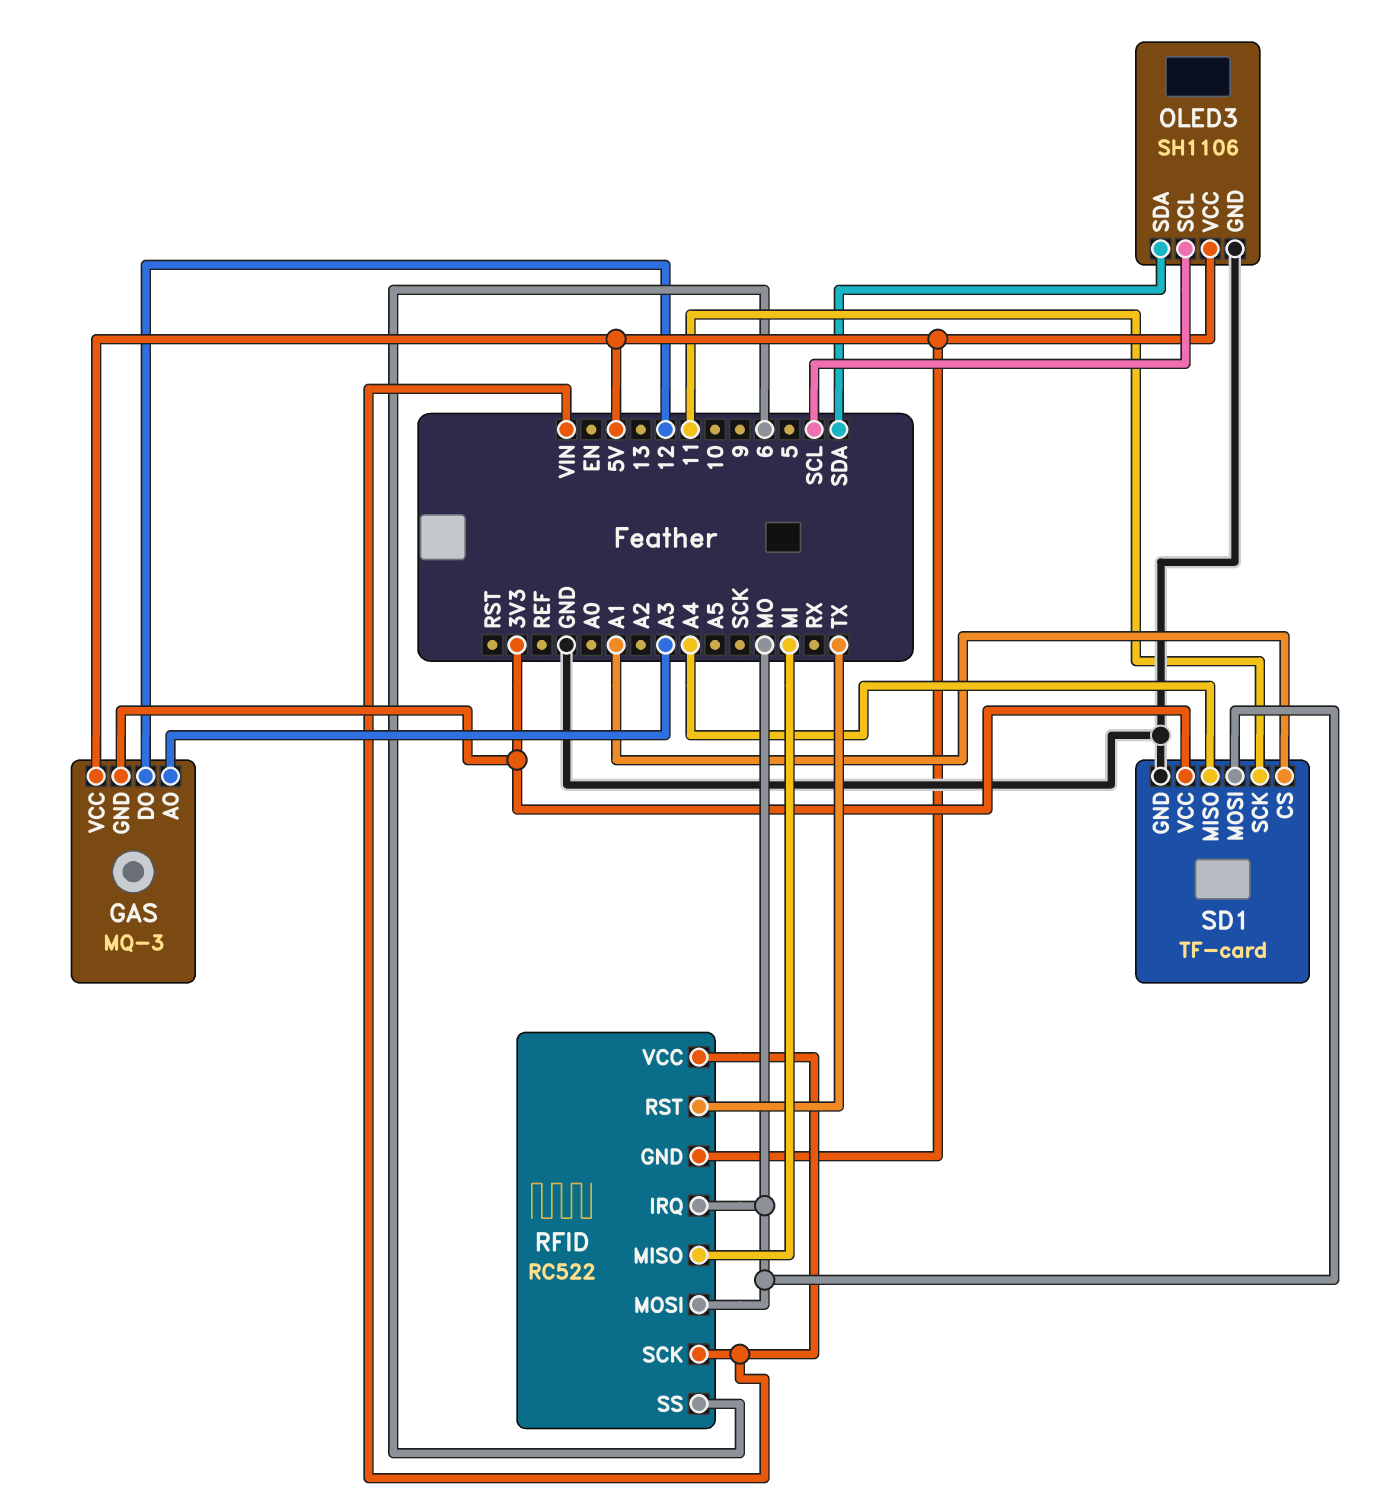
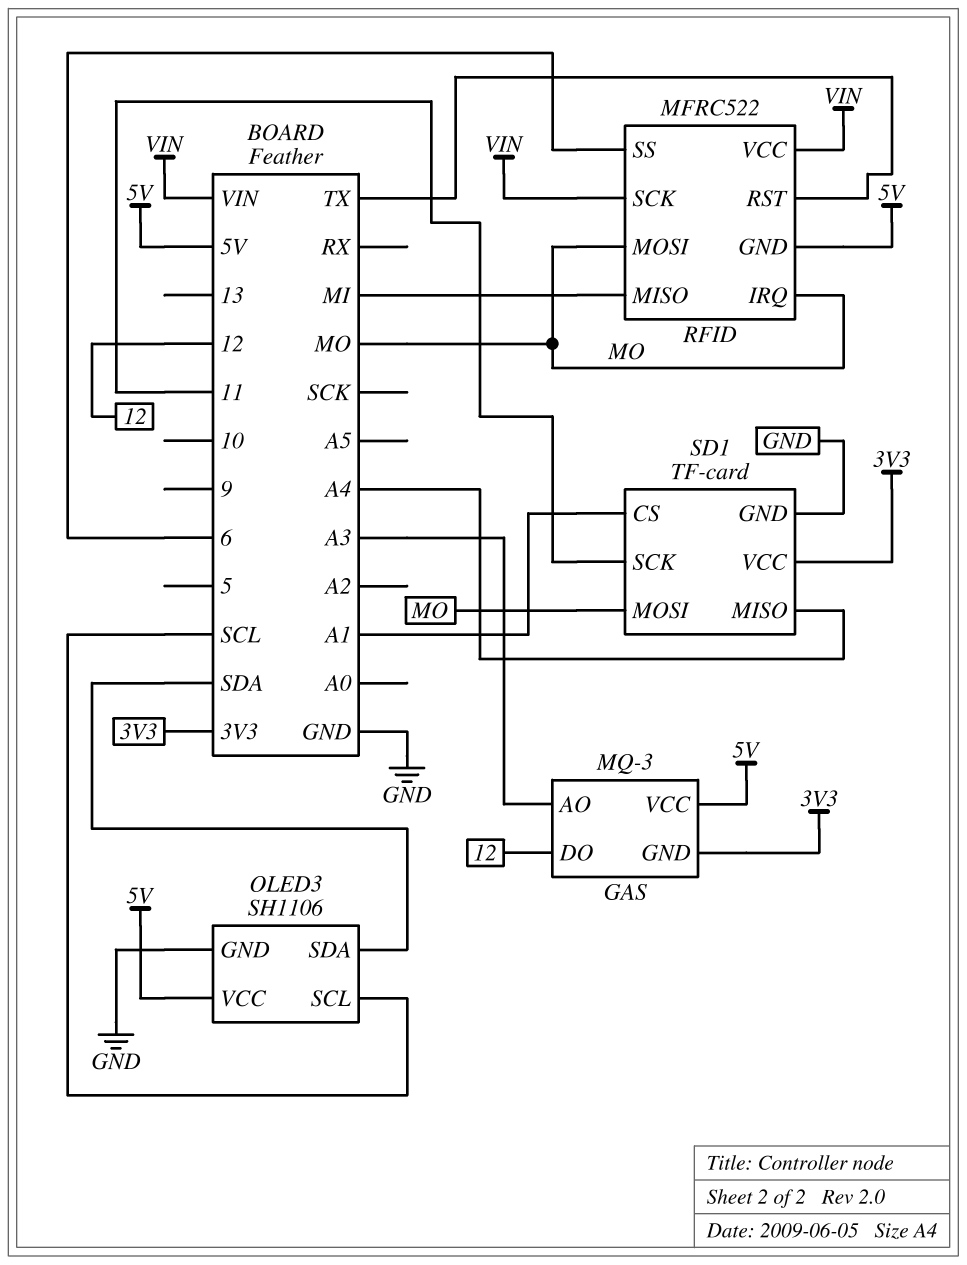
RFID: RC522 -> MFRC522

